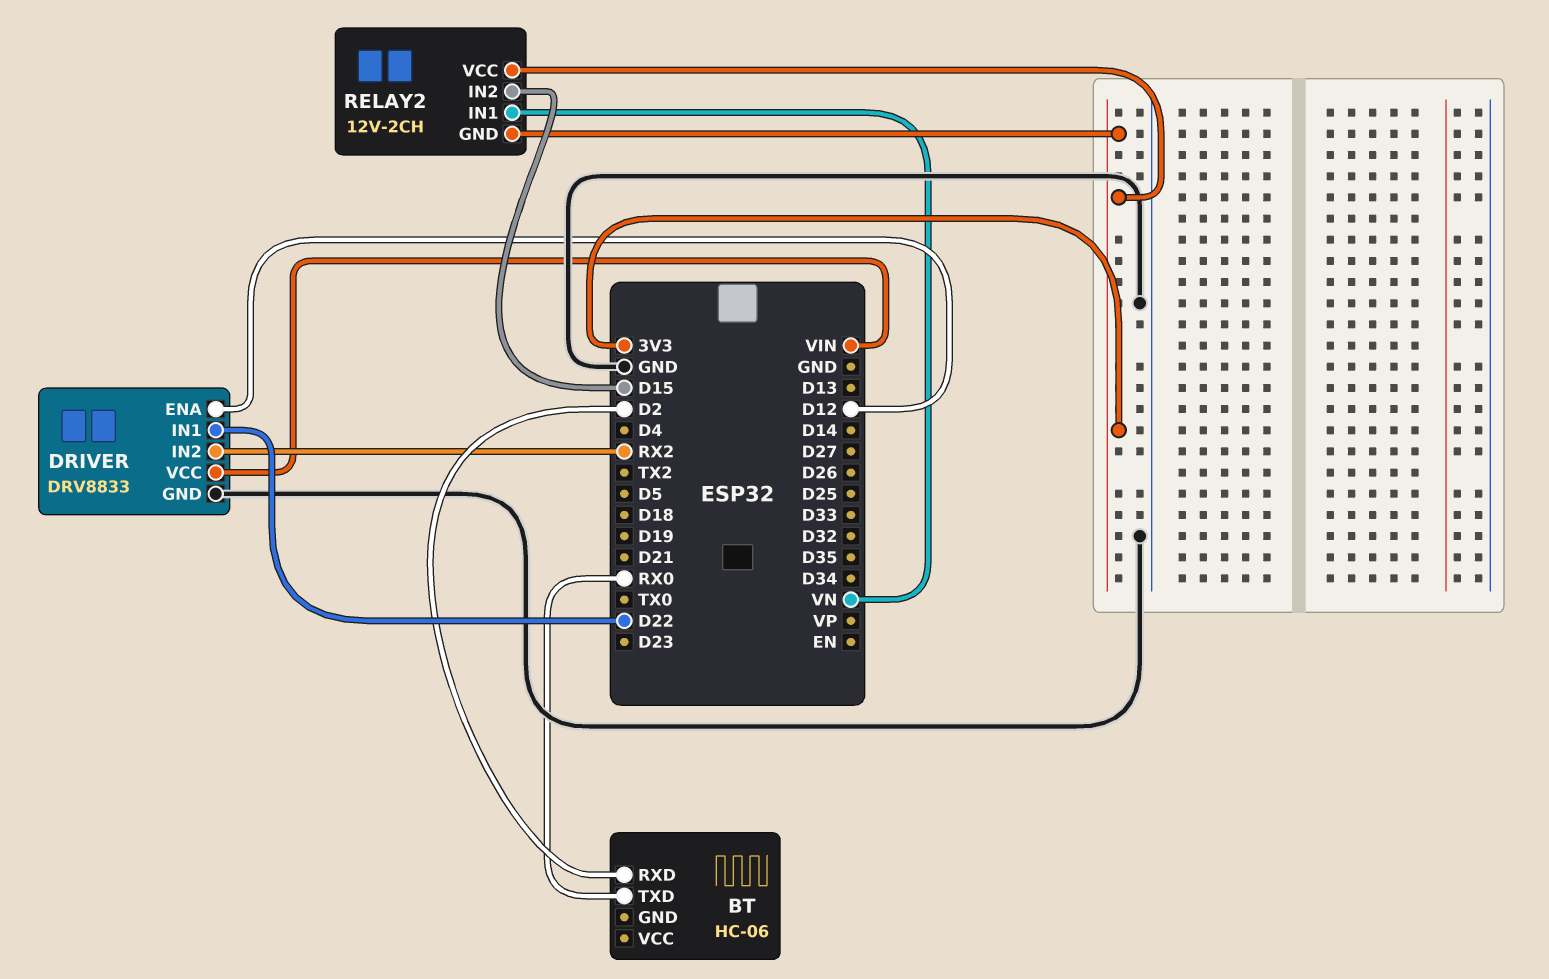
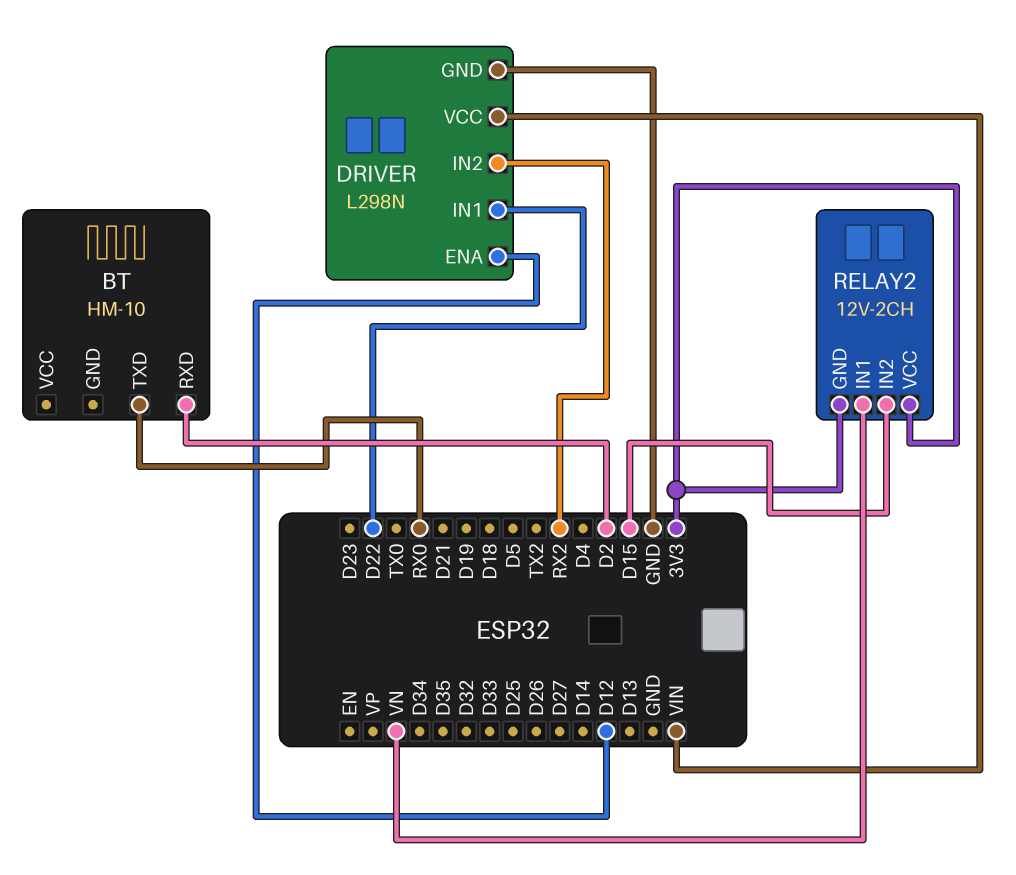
BT: HC-06 -> HM-10
DRIVER: DRV8833 -> L298N

